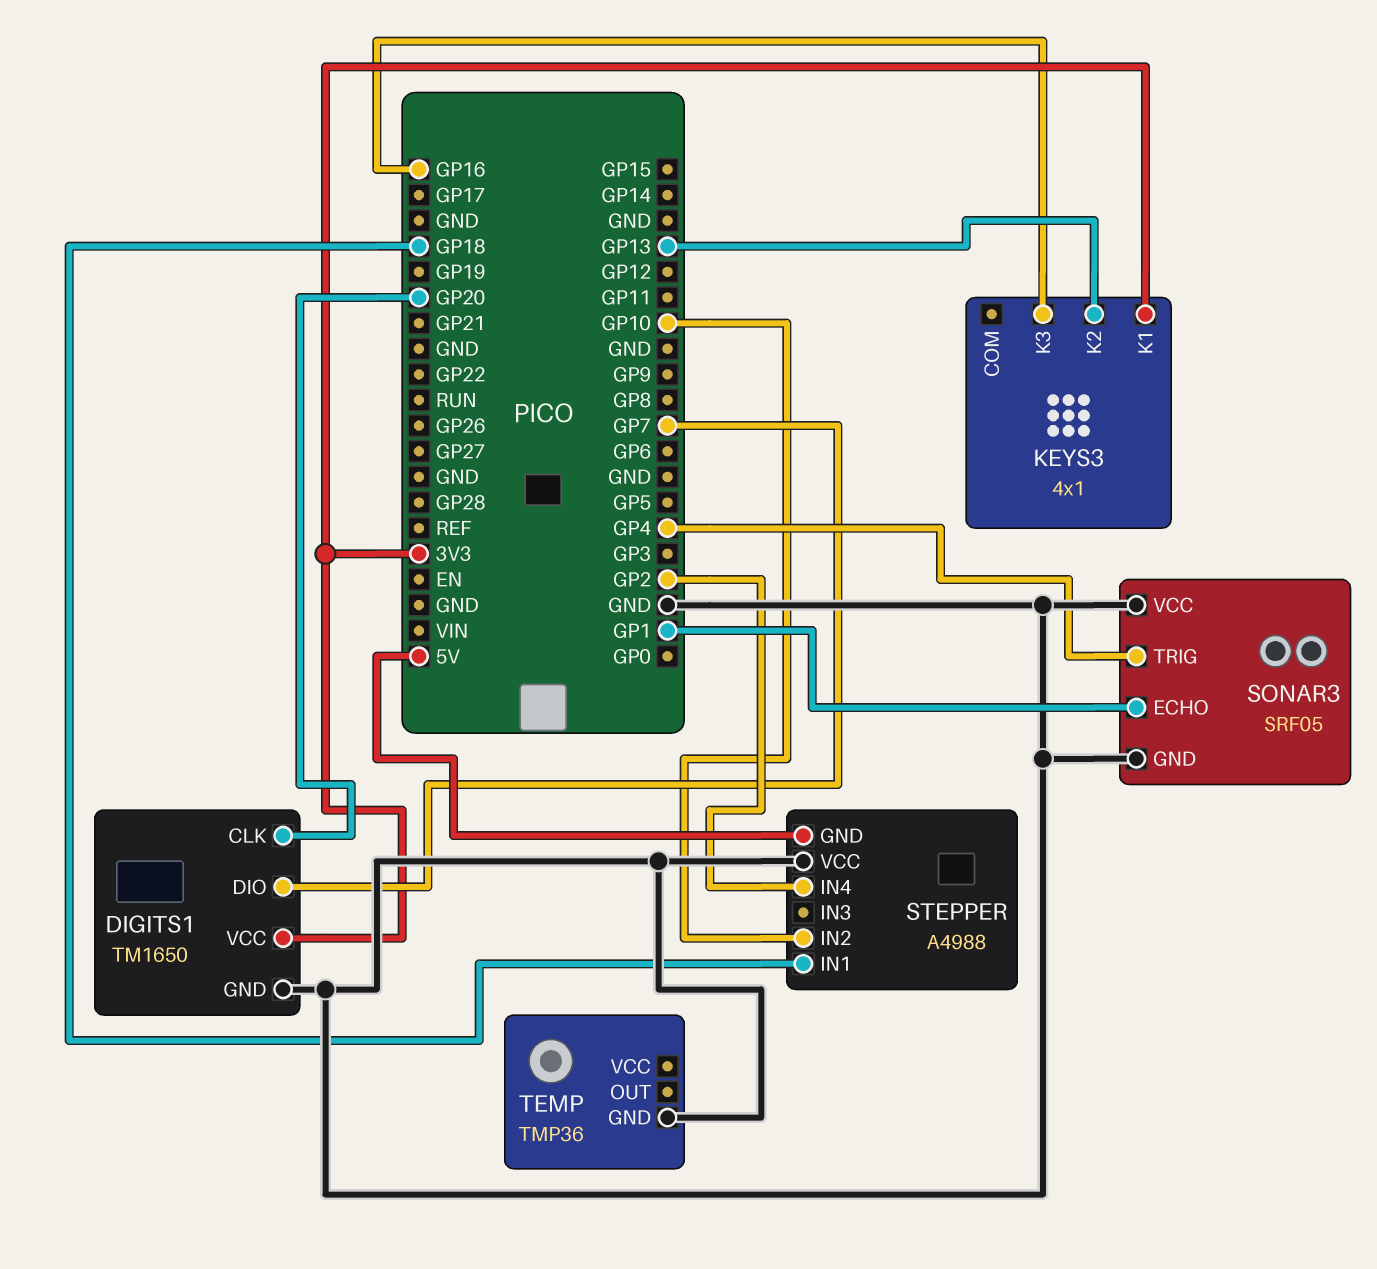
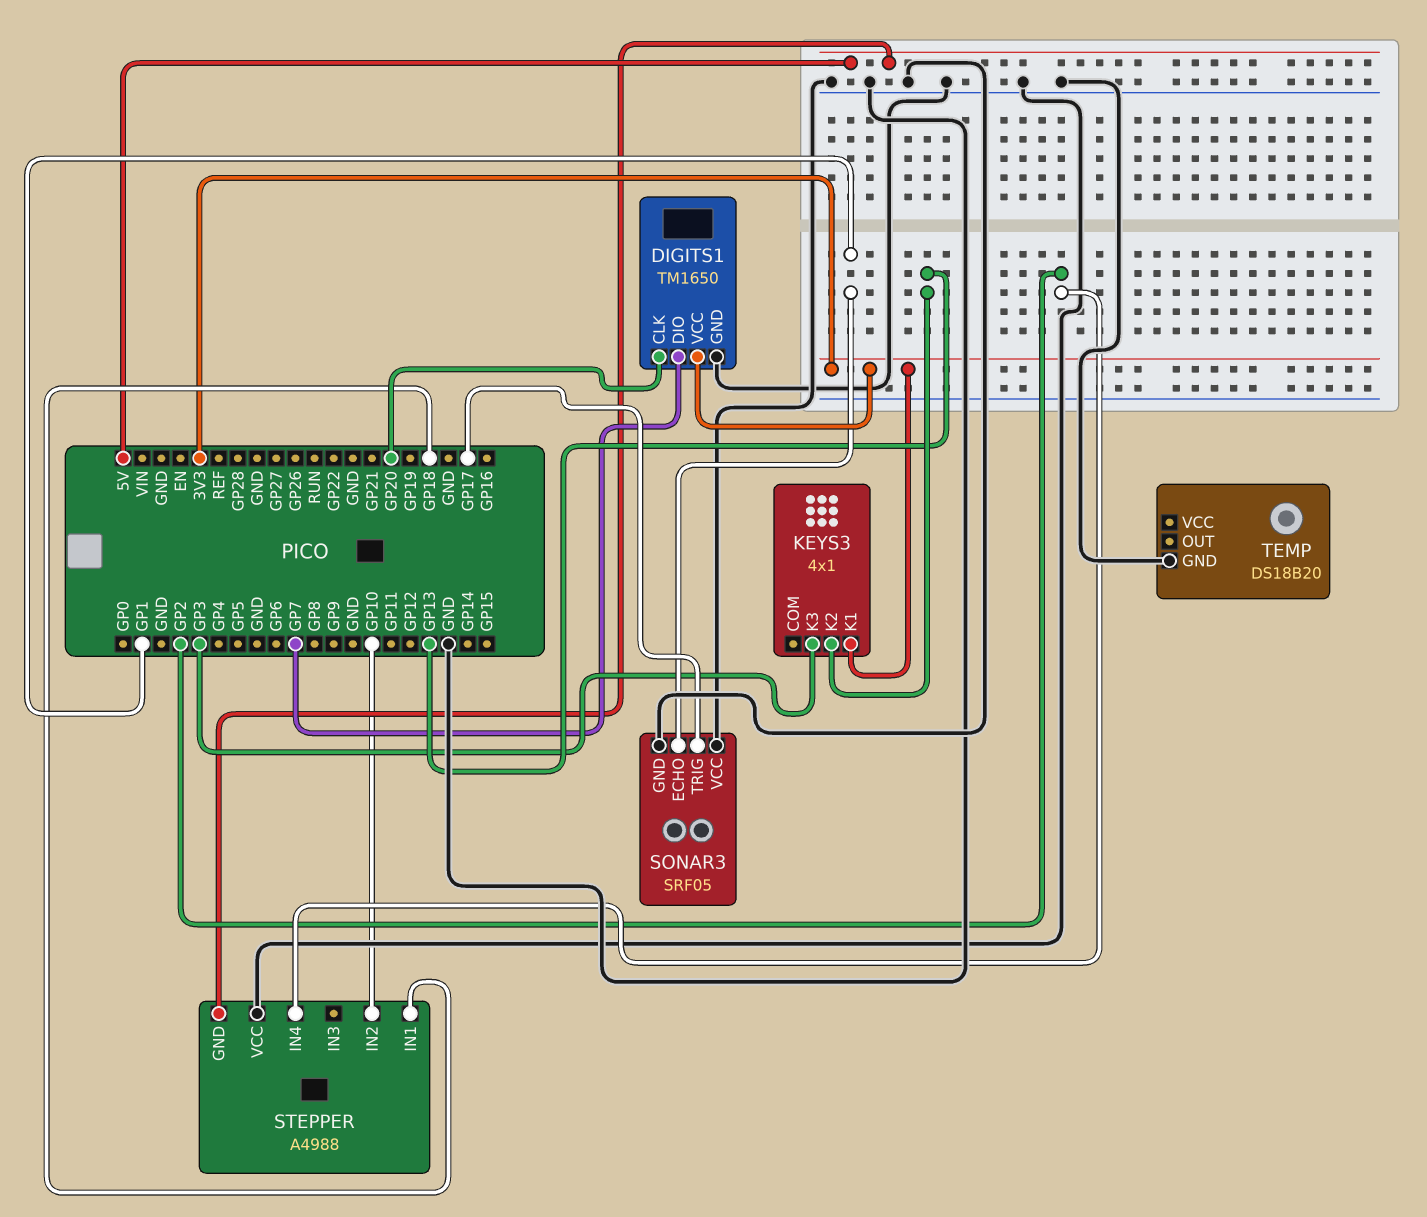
KEYS3 pin K3: GP16 -> GP3
SONAR3 pin TRIG: GP4 -> GP17
TEMP: TMP36 -> DS18B20

